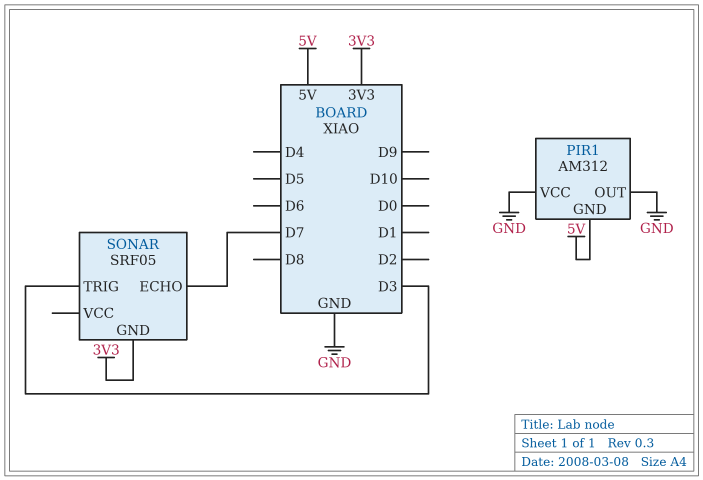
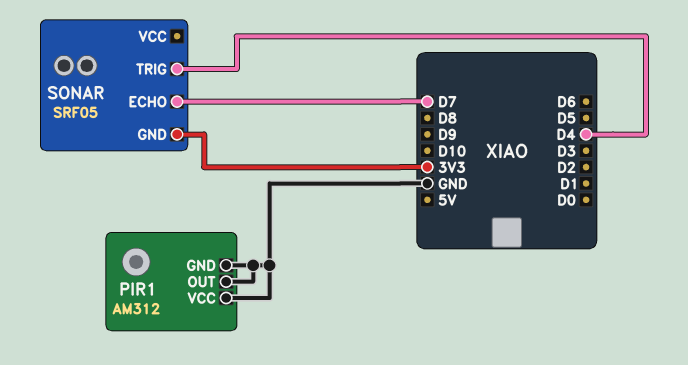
PIR1 pin GND: 5V -> GND
SONAR pin TRIG: D3 -> D4

